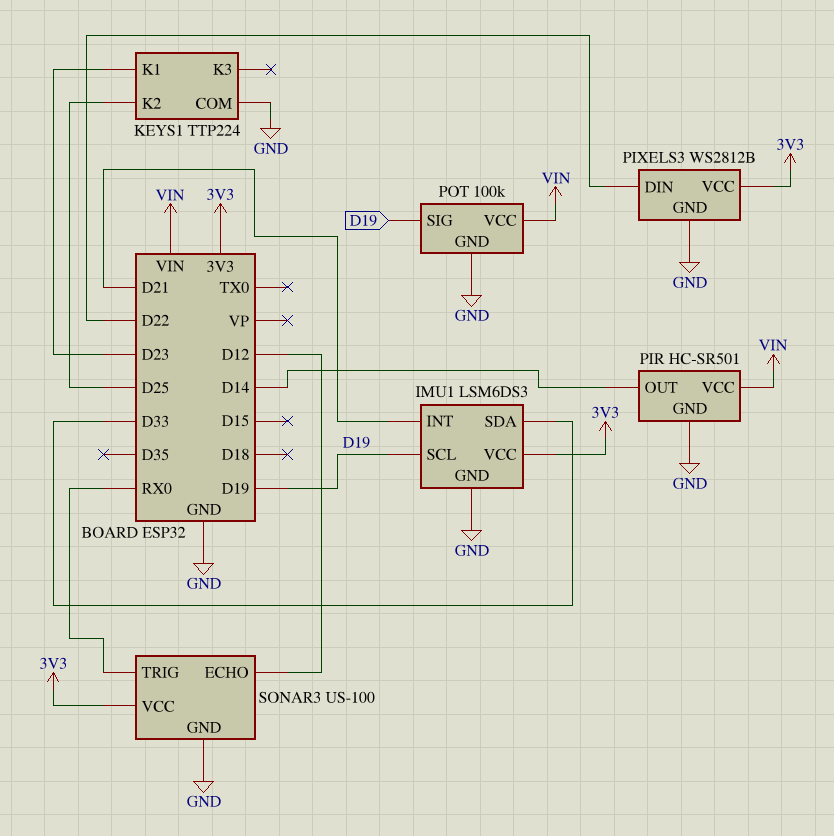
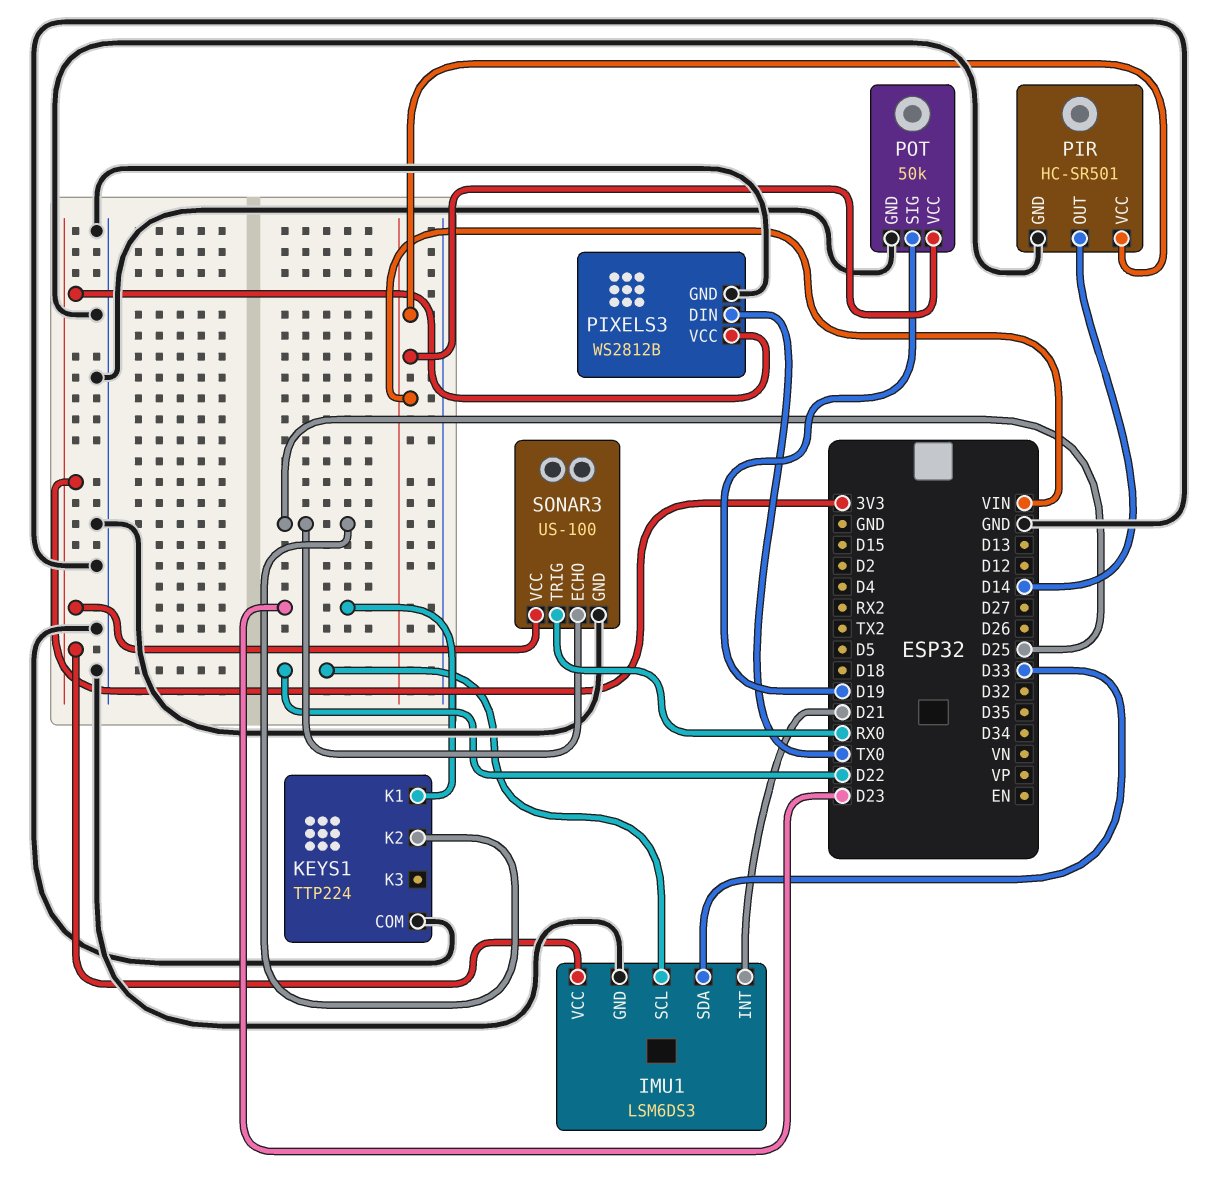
IMU1 pin SCL: D19 -> D22
PIXELS3 pin DIN: D22 -> TX0
POT: 100k -> 50k
SONAR3 pin ECHO: D12 -> D25

